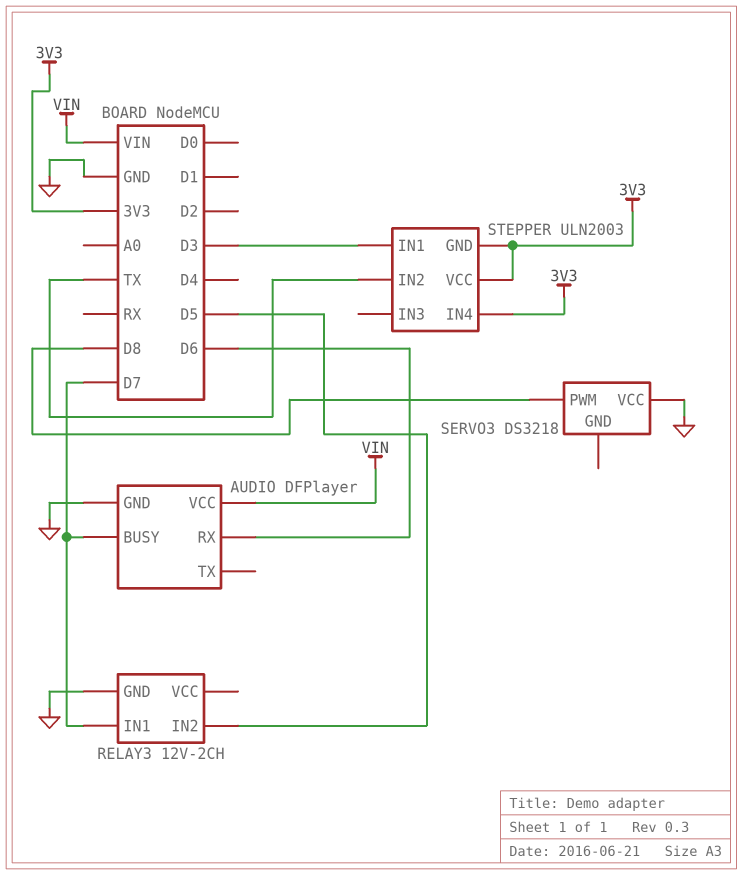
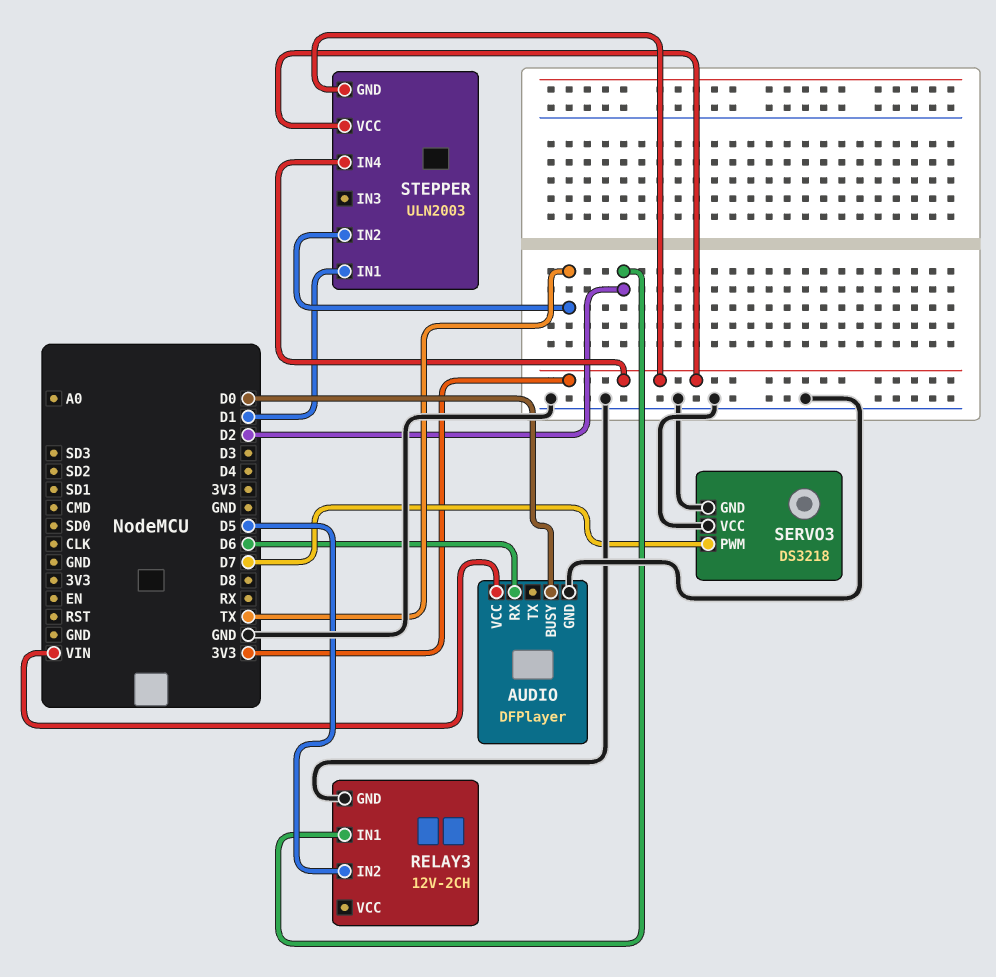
AUDIO pin BUSY: D7 -> D0
RELAY3 pin IN1: D7 -> D2
SERVO3 pin GND: none -> GND
SERVO3 pin PWM: D8 -> D7
STEPPER pin IN1: D3 -> D1

